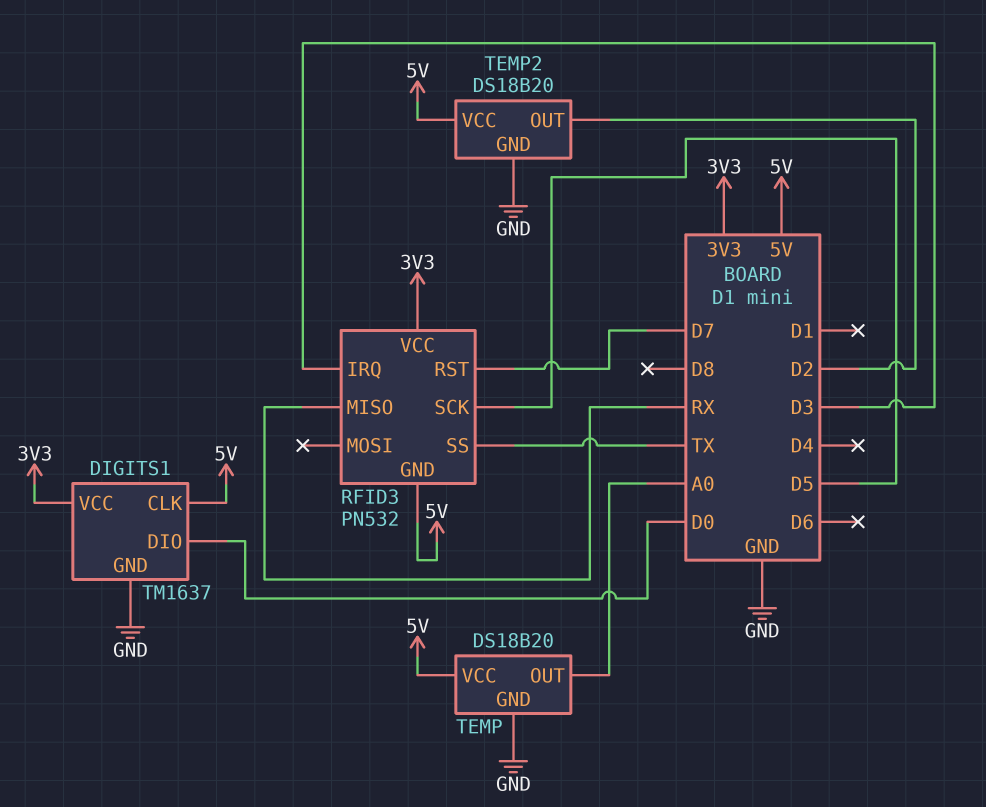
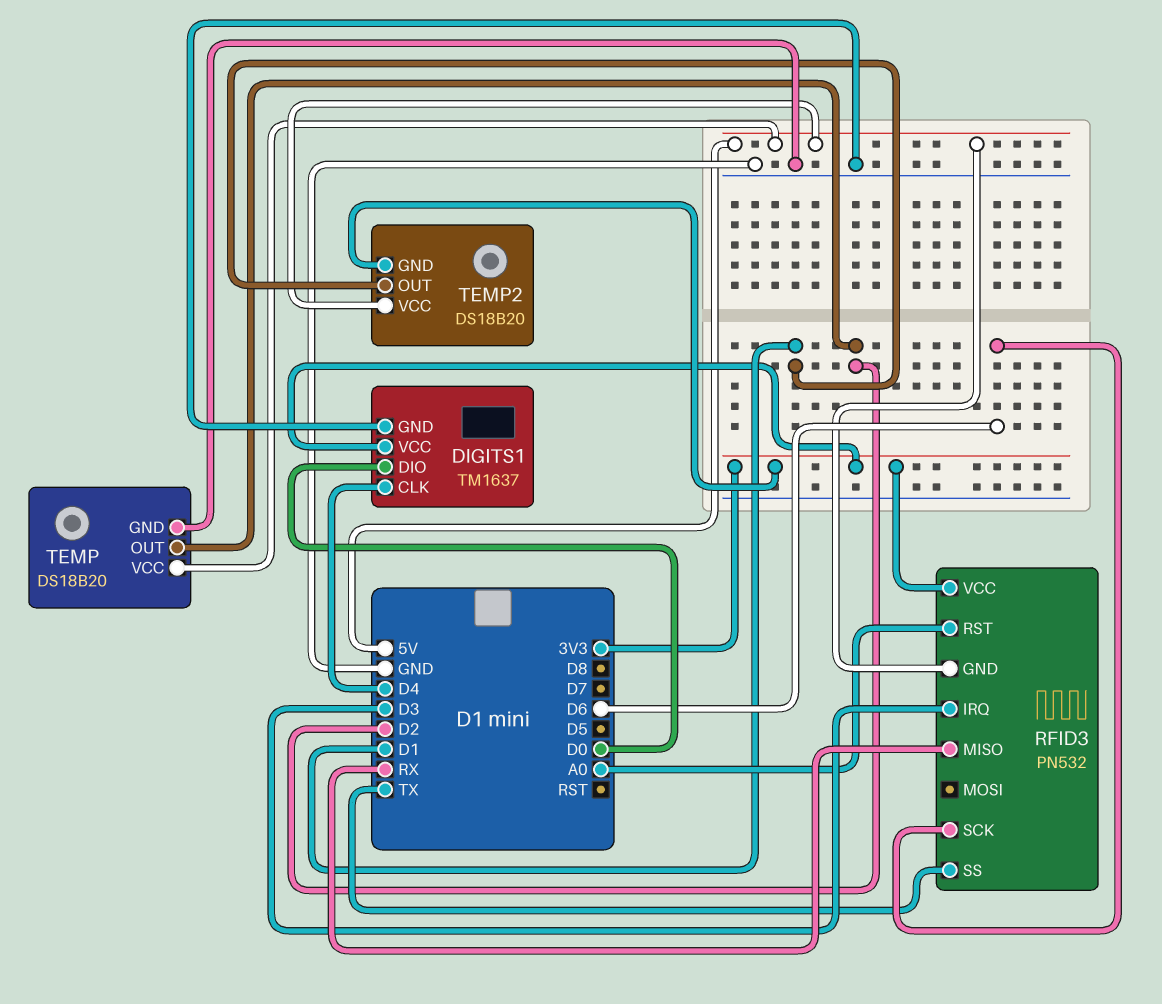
DIGITS1 pin CLK: 5V -> D4
RFID3 pin RST: D7 -> A0
RFID3 pin SCK: D5 -> D6
TEMP pin OUT: A0 -> D2
TEMP2 pin GND: GND -> 3V3
TEMP2 pin OUT: D2 -> D1

